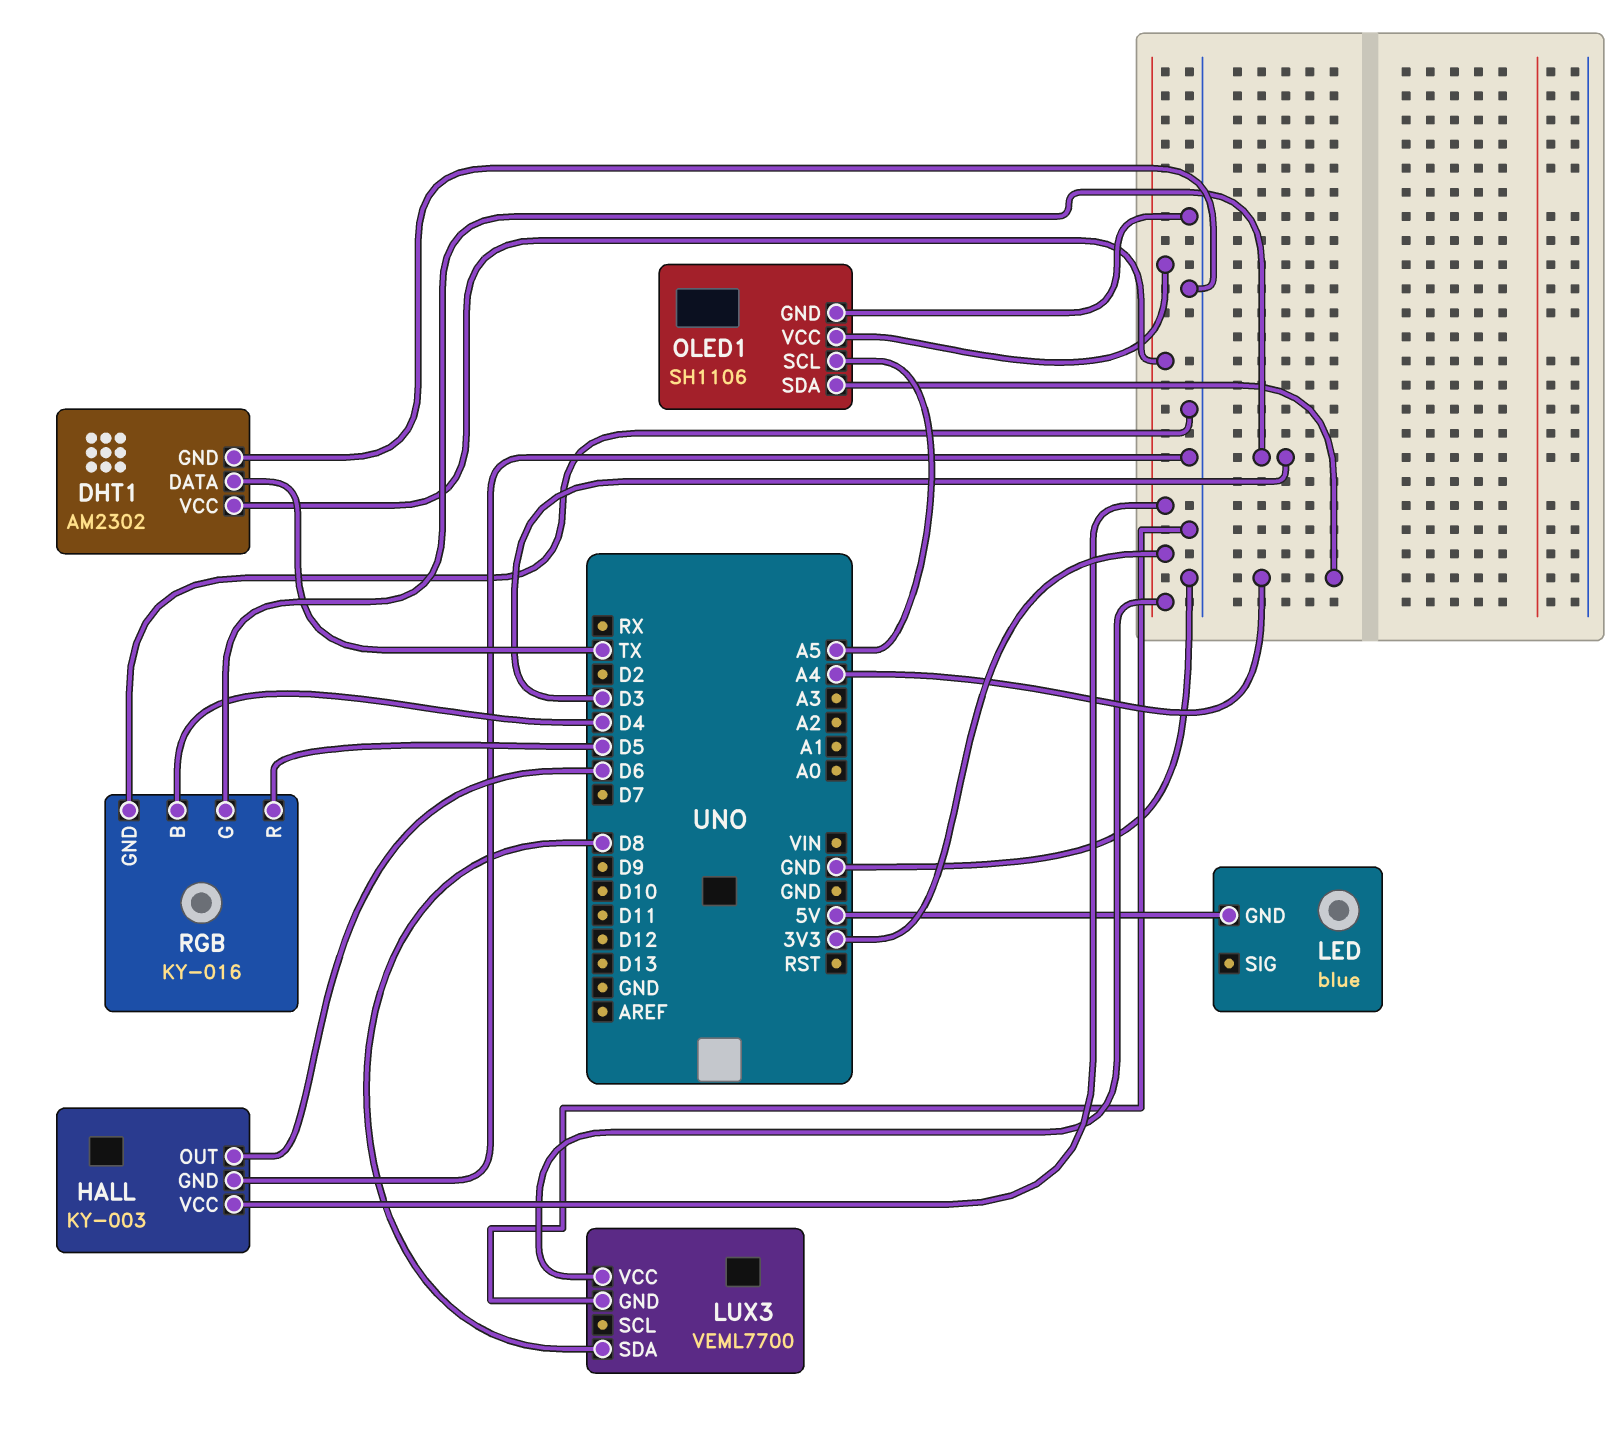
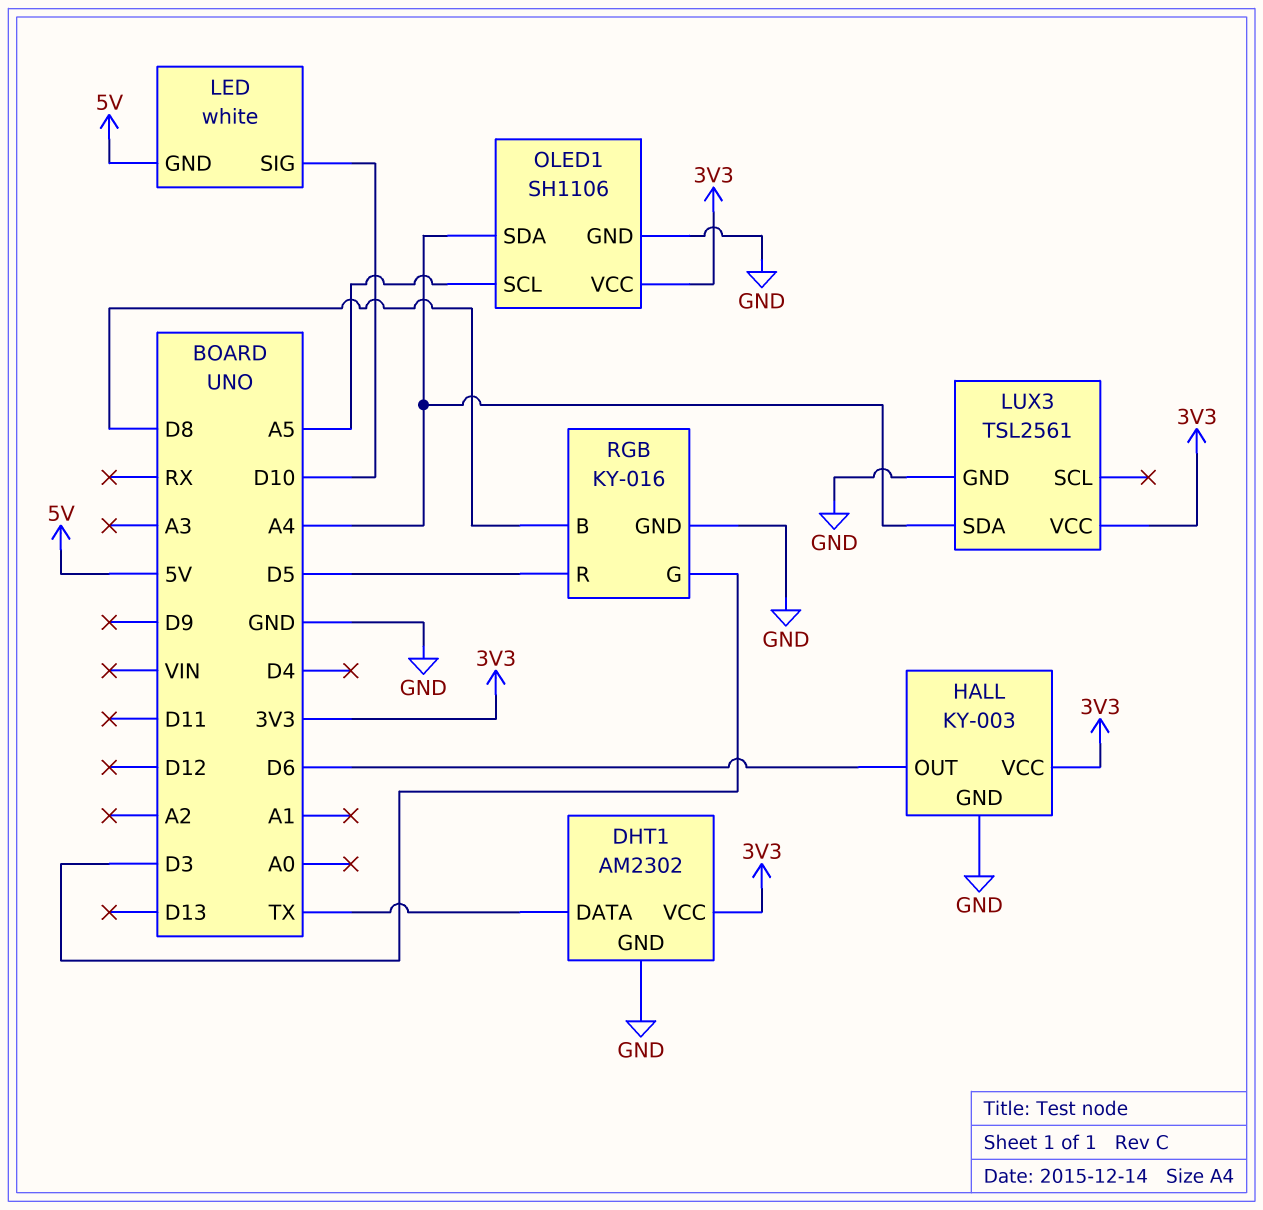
LED: blue -> white
LED pin SIG: none -> D10
LUX3: VEML7700 -> TSL2561
LUX3 pin SDA: D8 -> A4
RGB pin B: D4 -> D8

